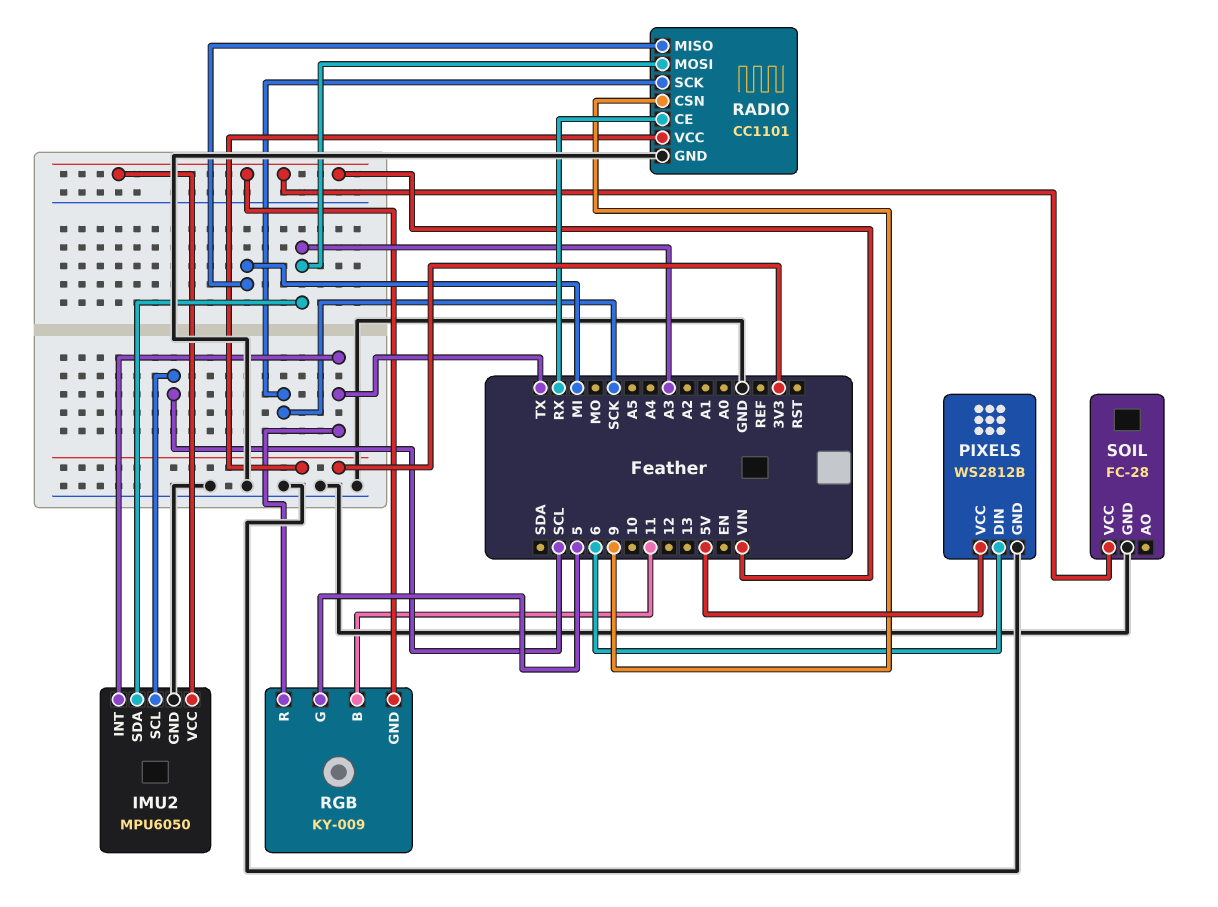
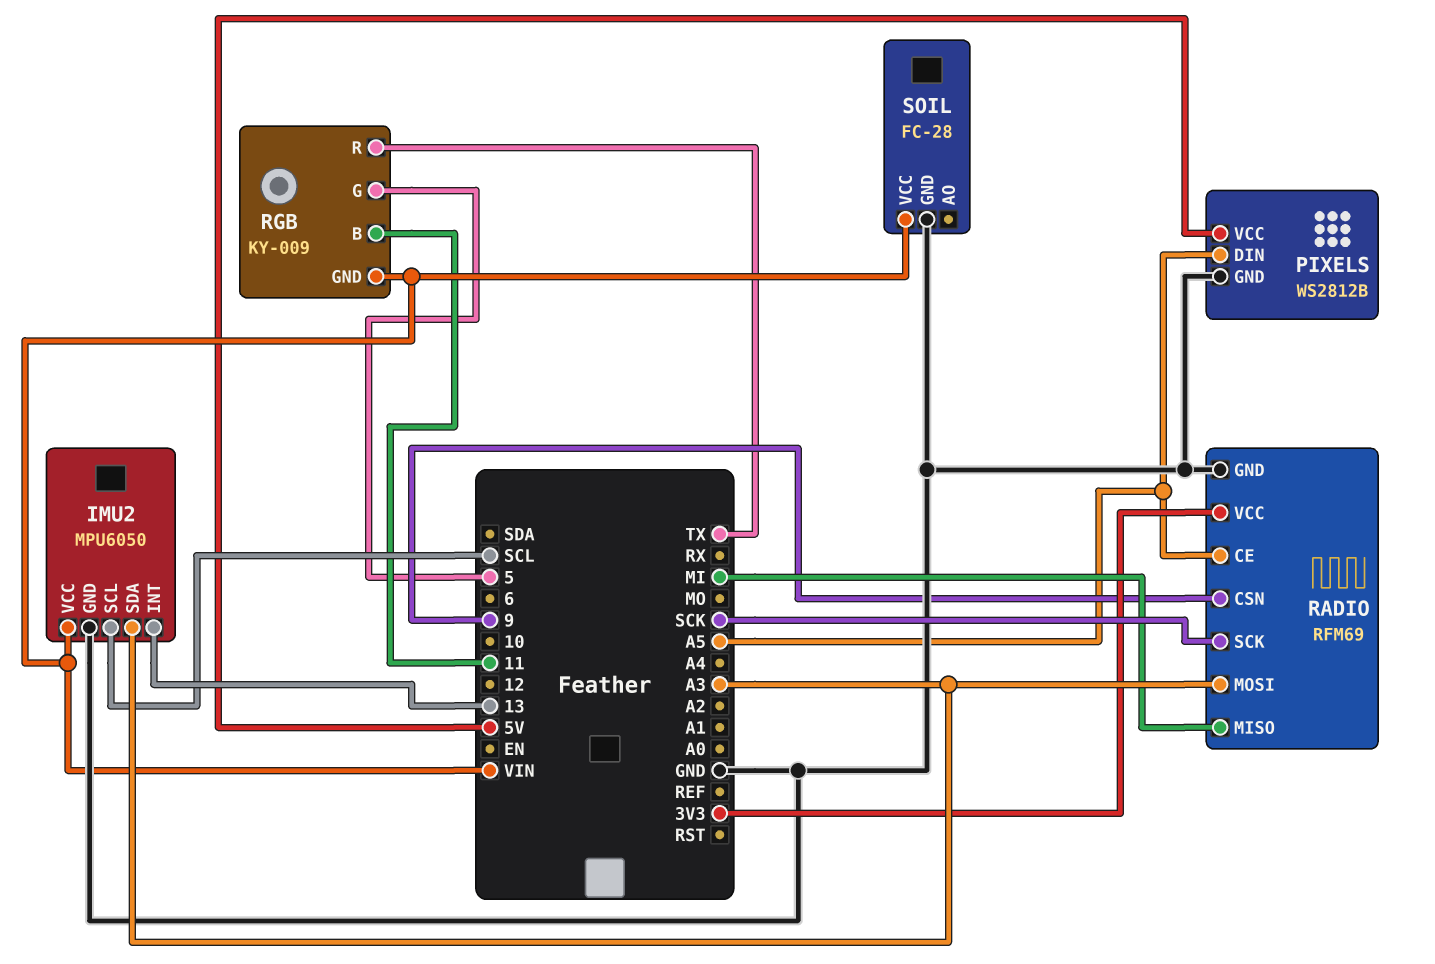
IMU2 pin INT: TX -> 13
PIXELS pin DIN: 6 -> A5
RADIO: CC1101 -> RFM69
RADIO pin CE: RX -> A5

